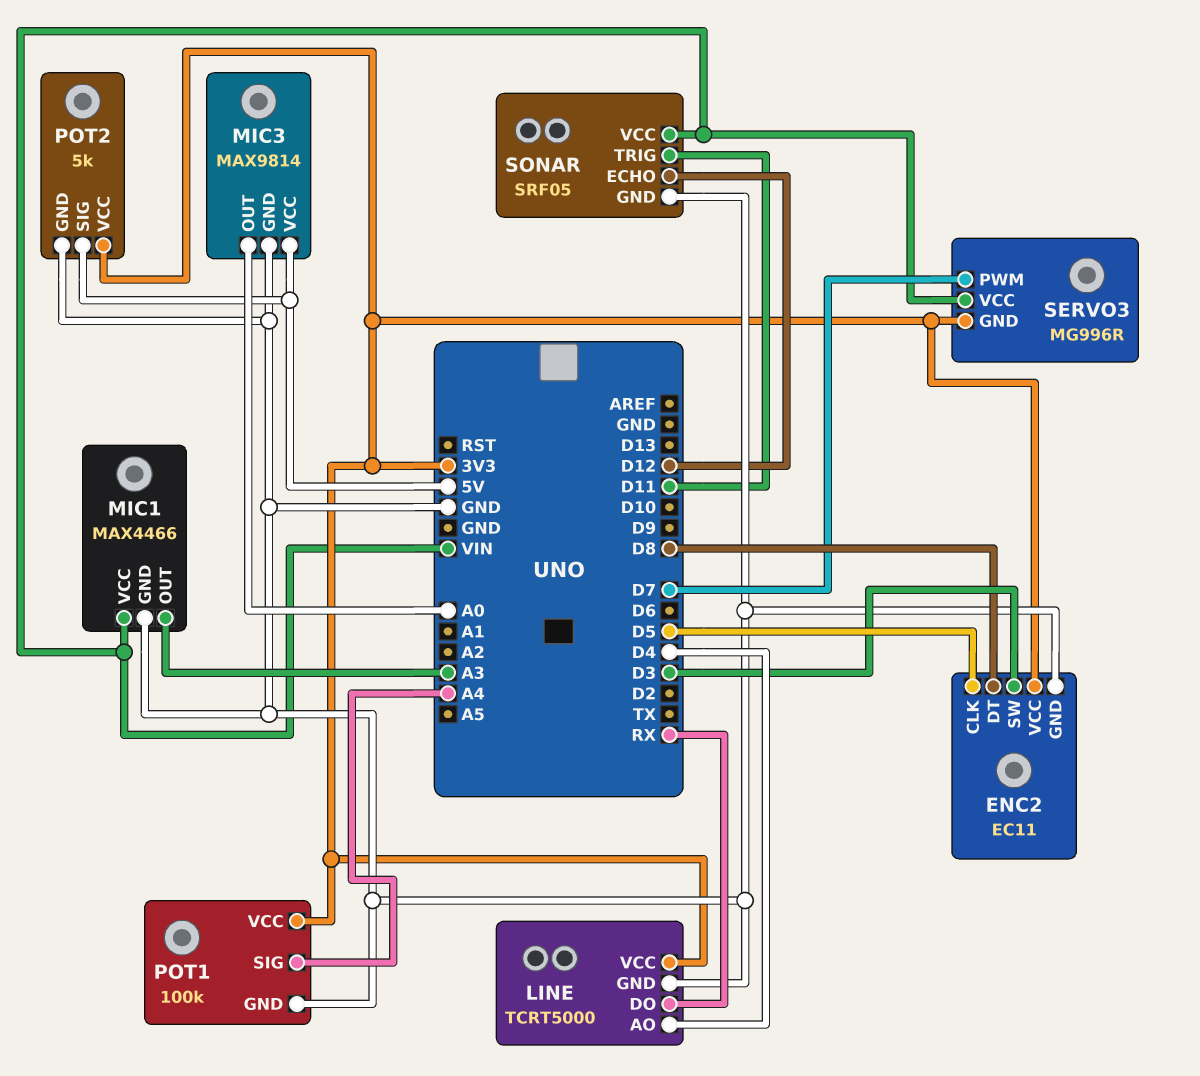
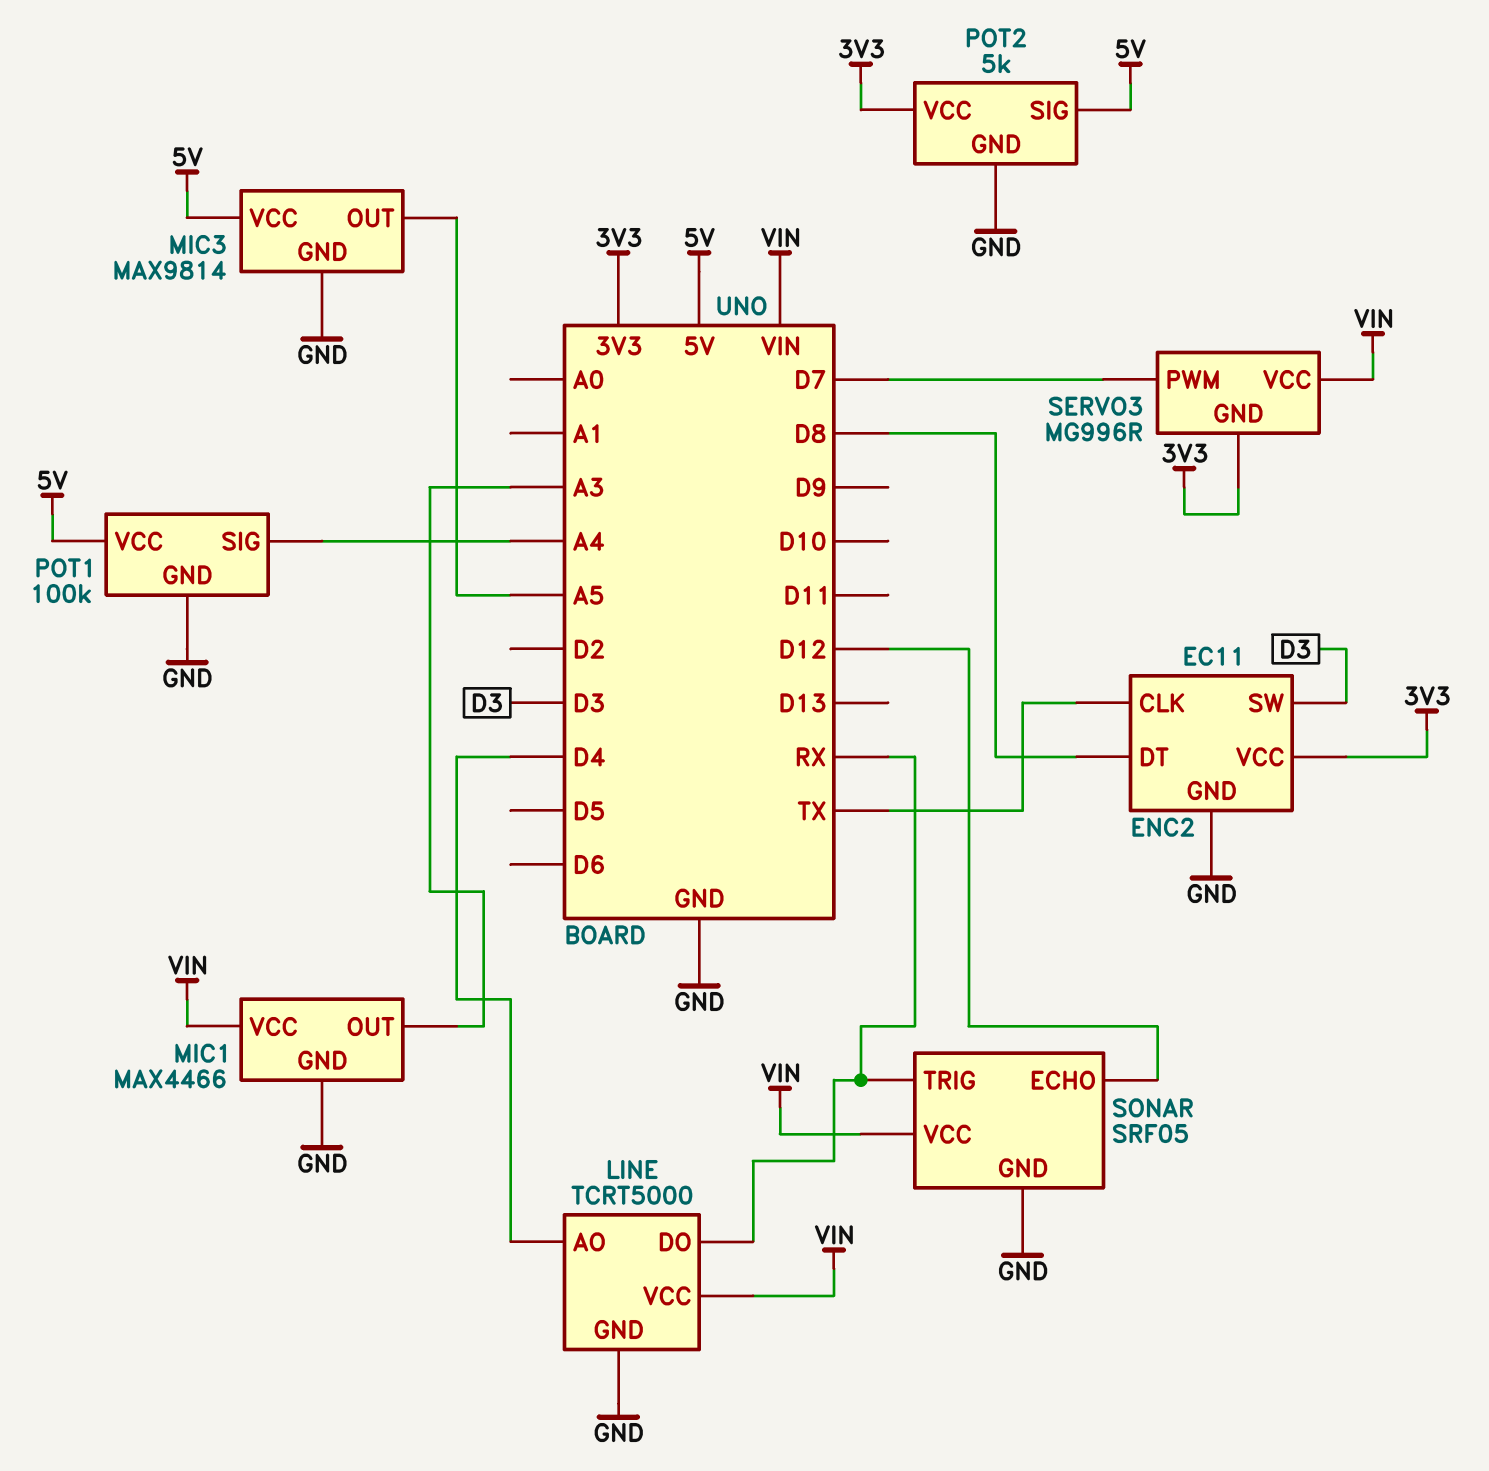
ENC2 pin CLK: D5 -> TX
LINE pin VCC: 3V3 -> VIN
MIC3 pin OUT: A0 -> A5
POT1 pin VCC: 3V3 -> 5V
SONAR pin TRIG: D11 -> RX

